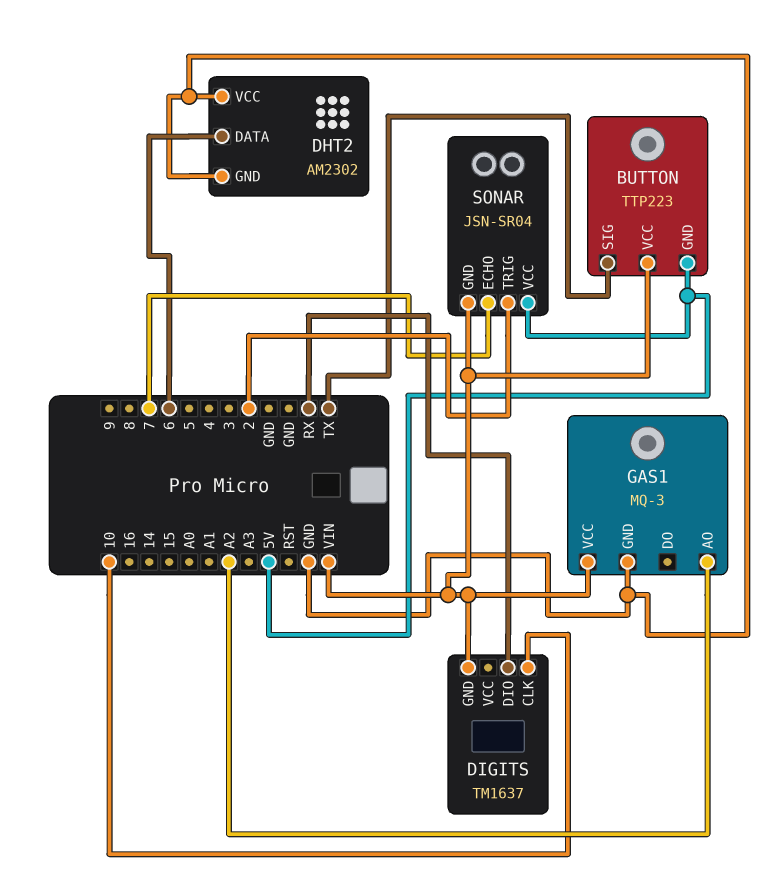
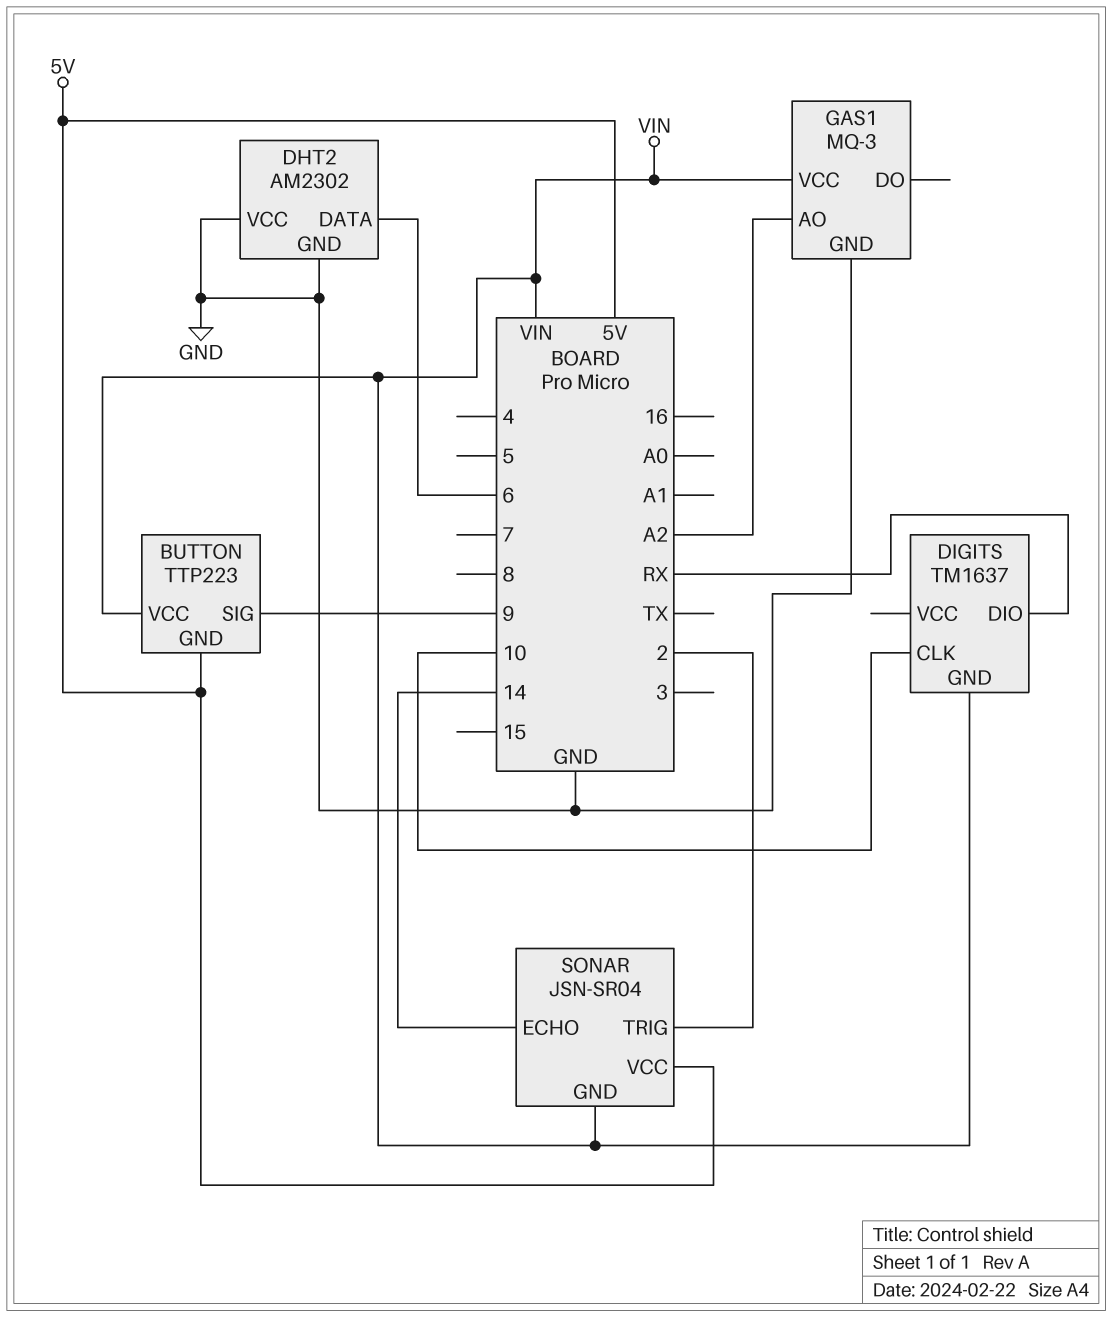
BUTTON pin SIG: TX -> 9
SONAR pin ECHO: 7 -> 14

